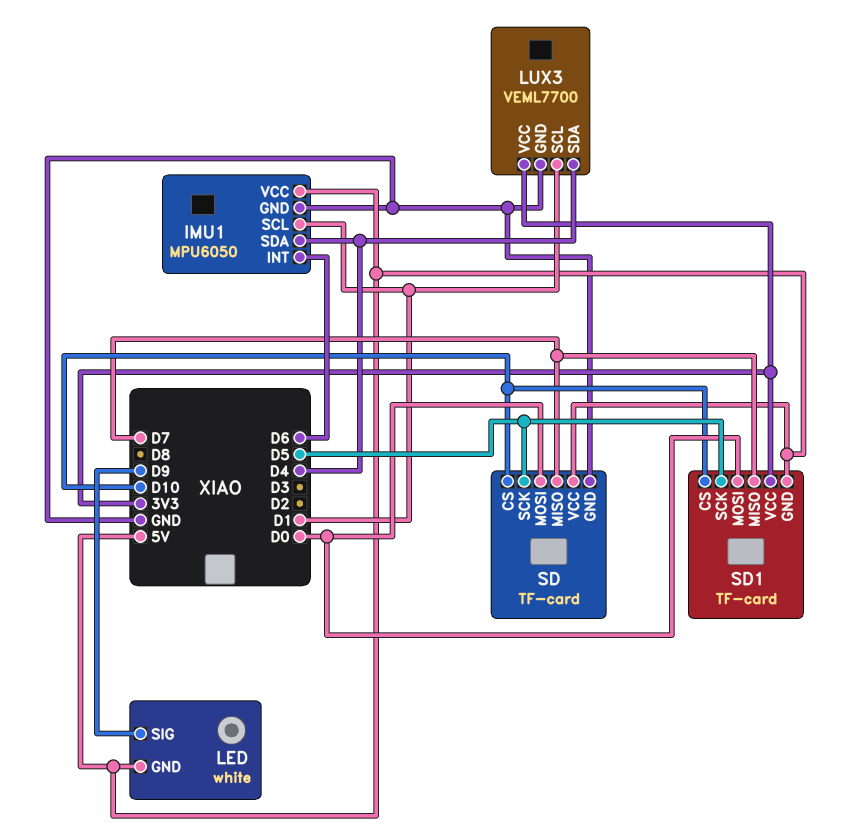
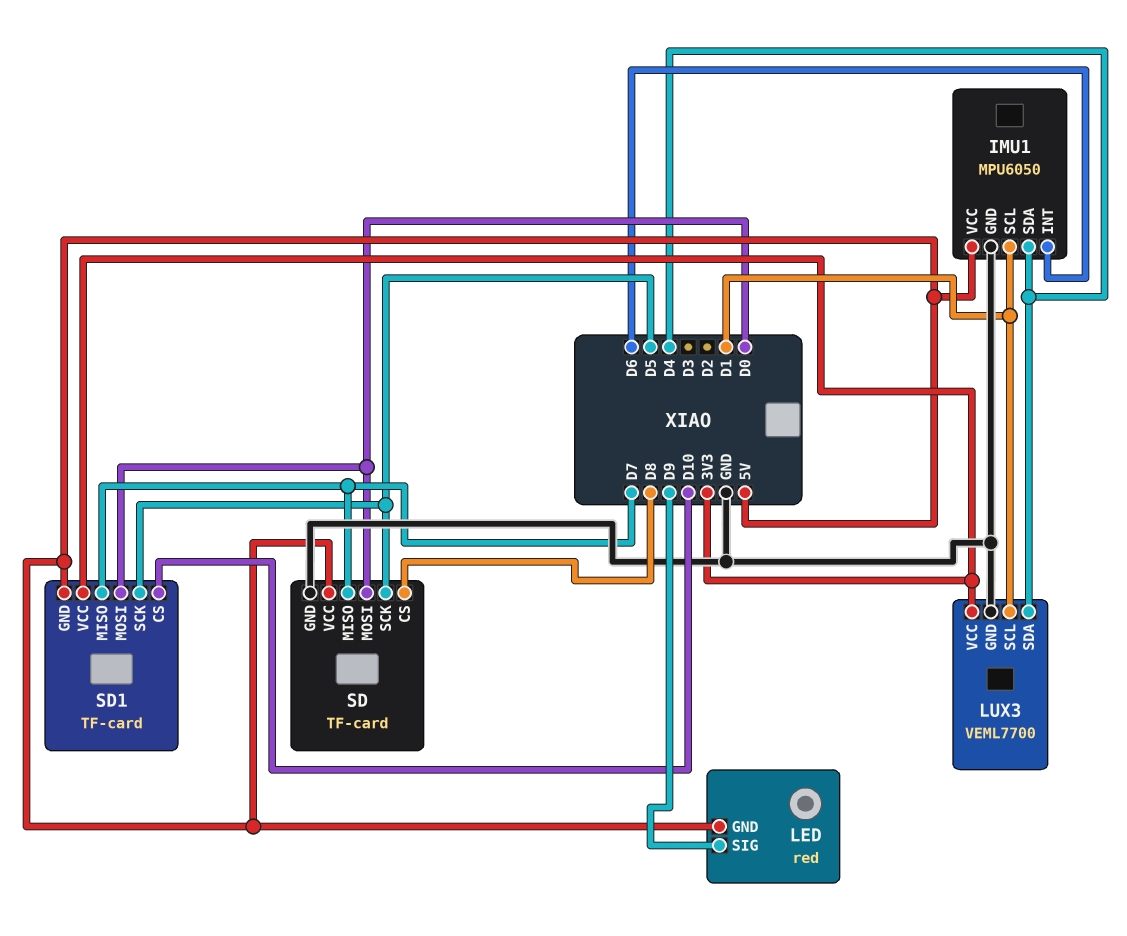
LED: white -> red
SD pin CS: D10 -> D8

